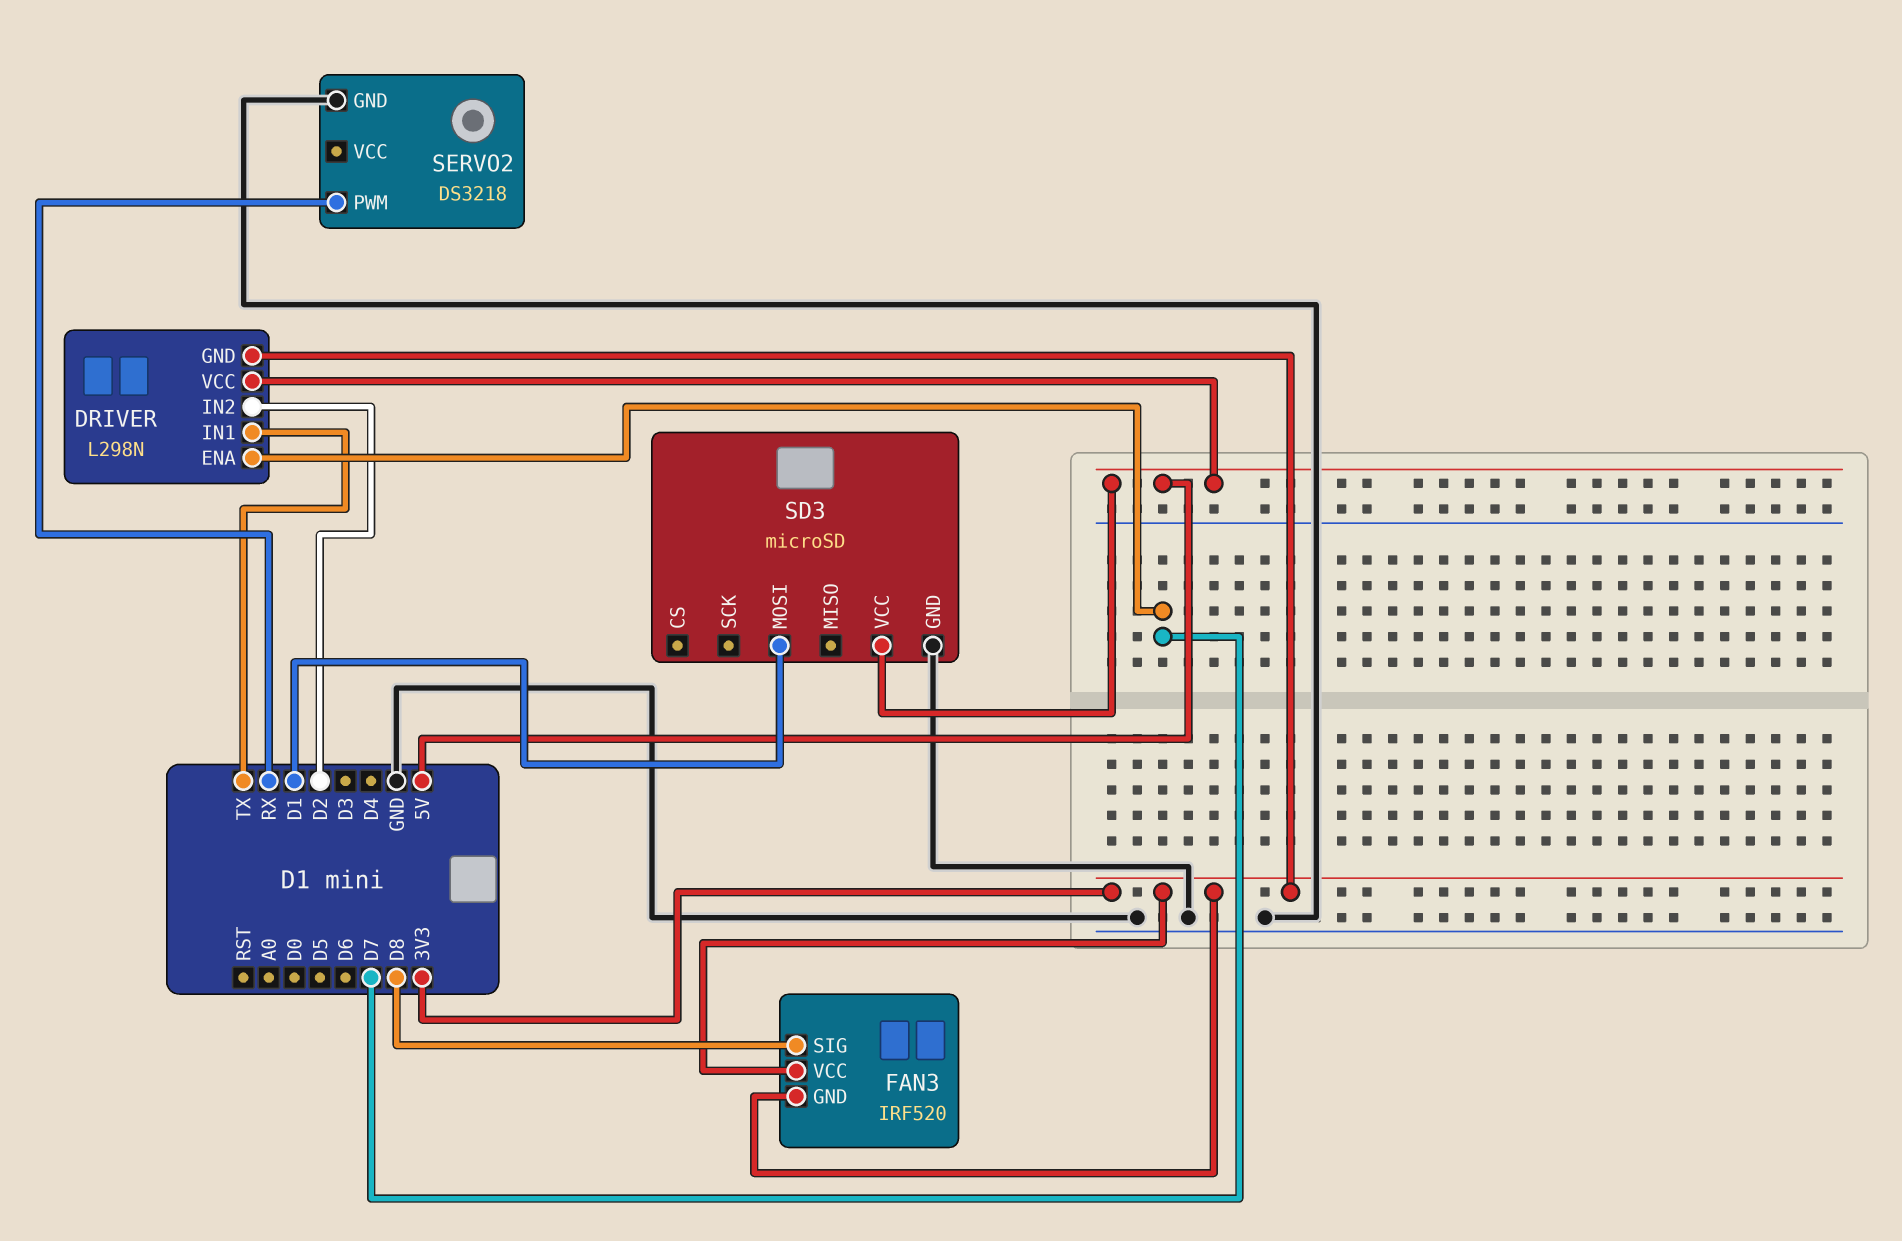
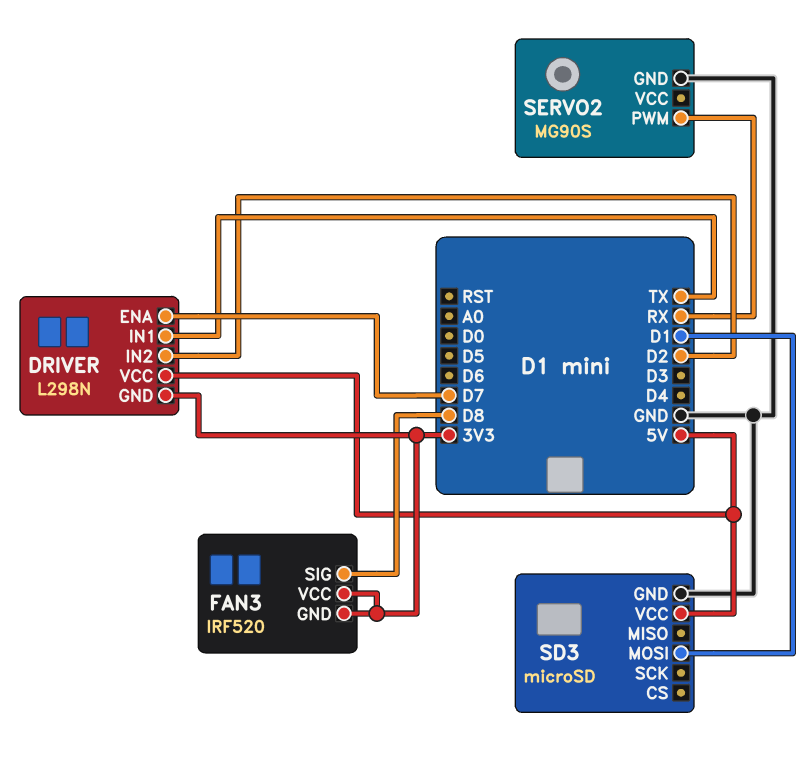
SERVO2: DS3218 -> MG90S

